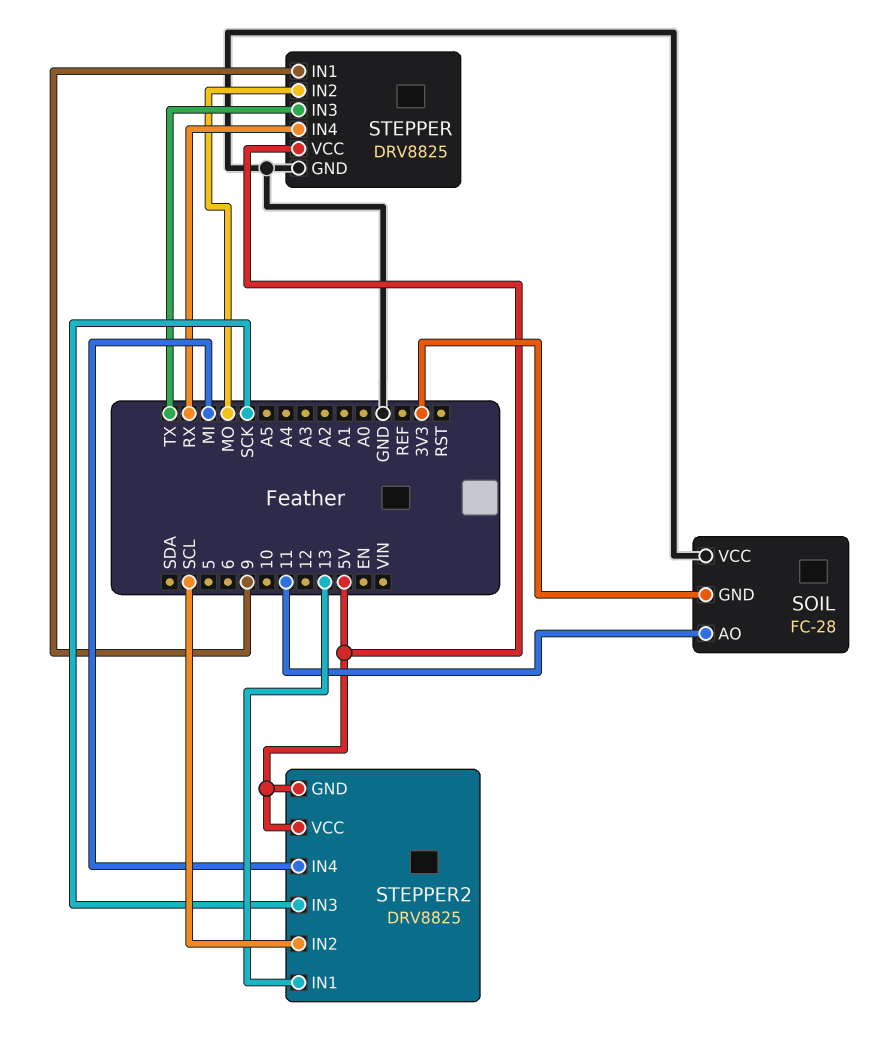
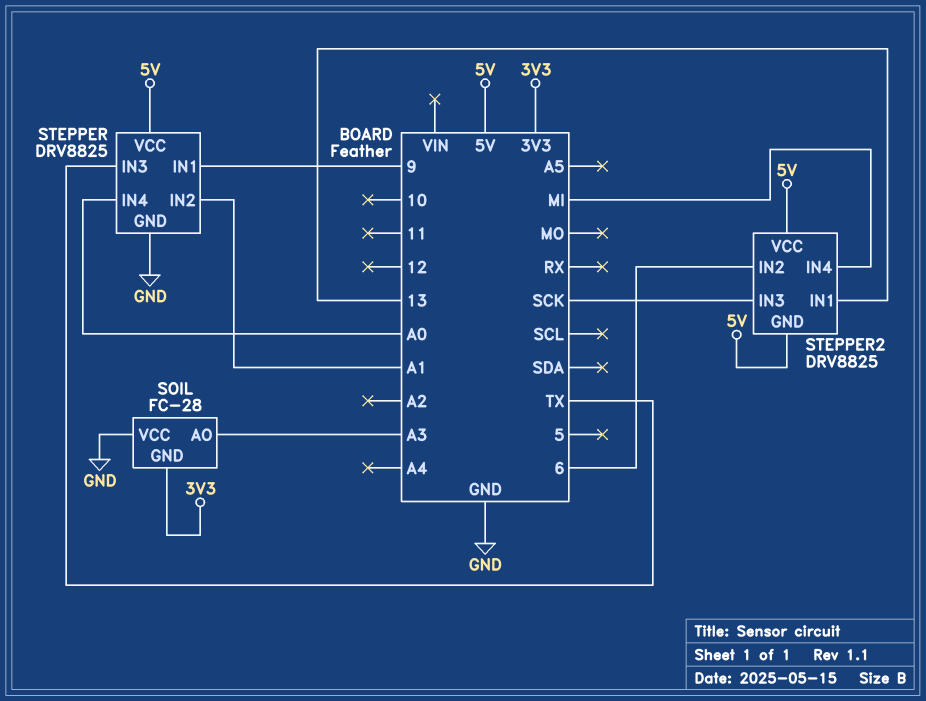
SOIL pin AO: 11 -> A3
STEPPER pin IN2: MO -> A1
STEPPER pin IN4: RX -> A0
STEPPER2 pin IN2: SCL -> 6

